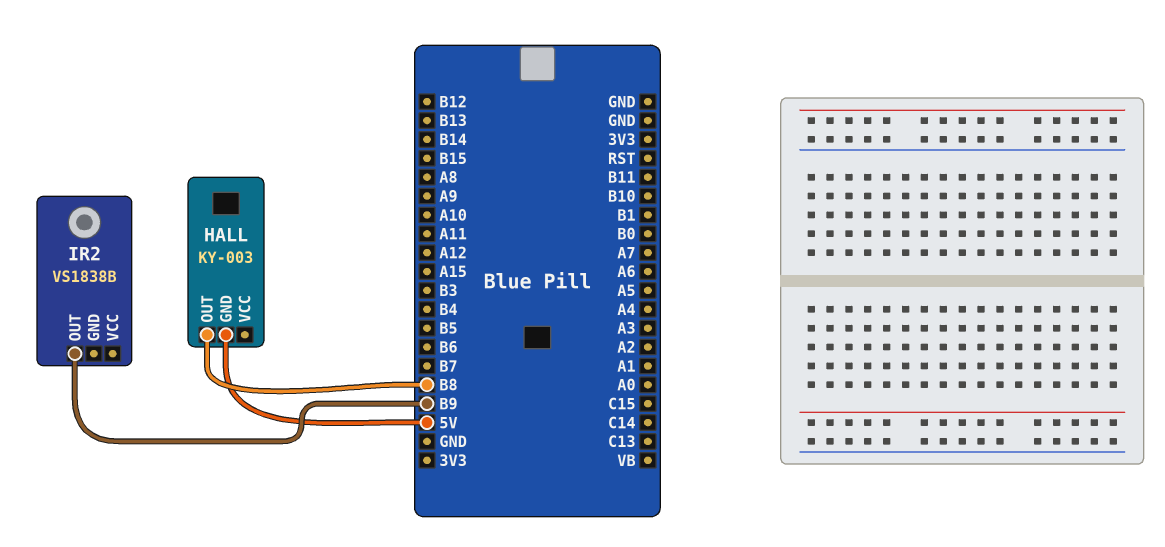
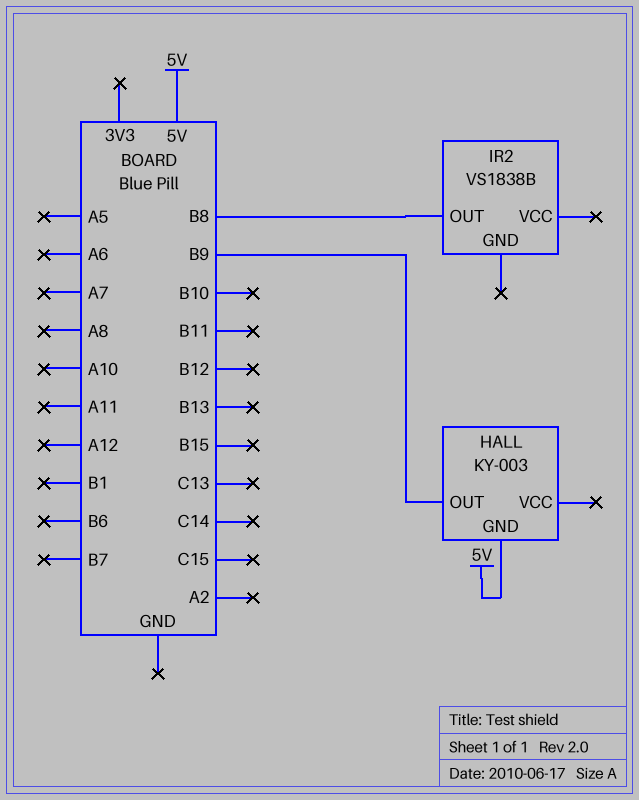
HALL pin OUT: B8 -> B9
IR2 pin OUT: B9 -> B8

